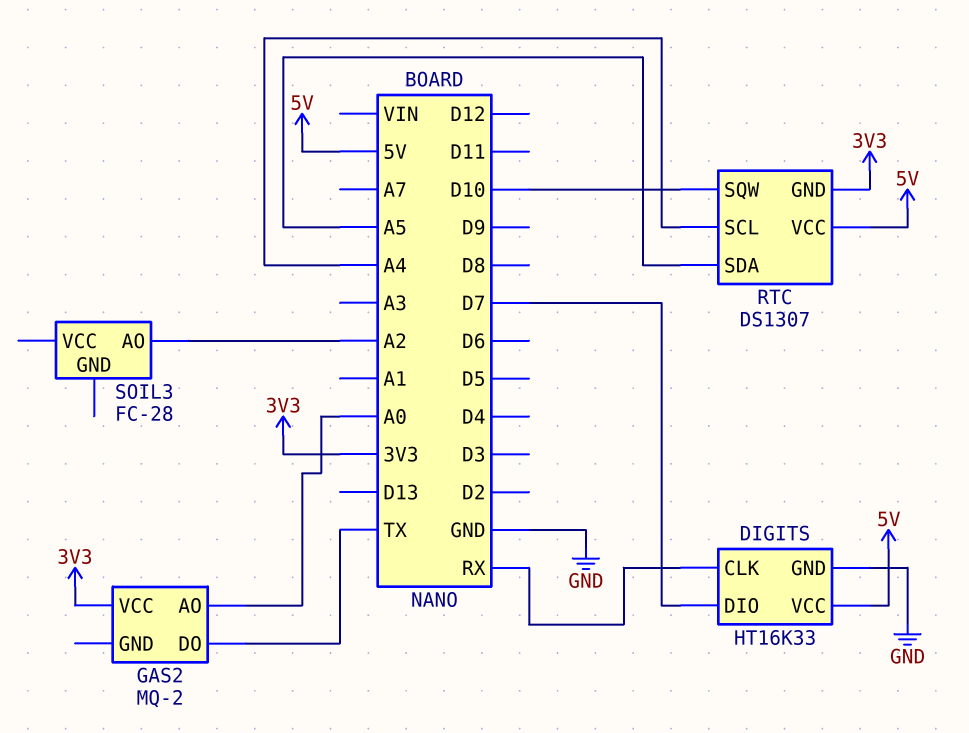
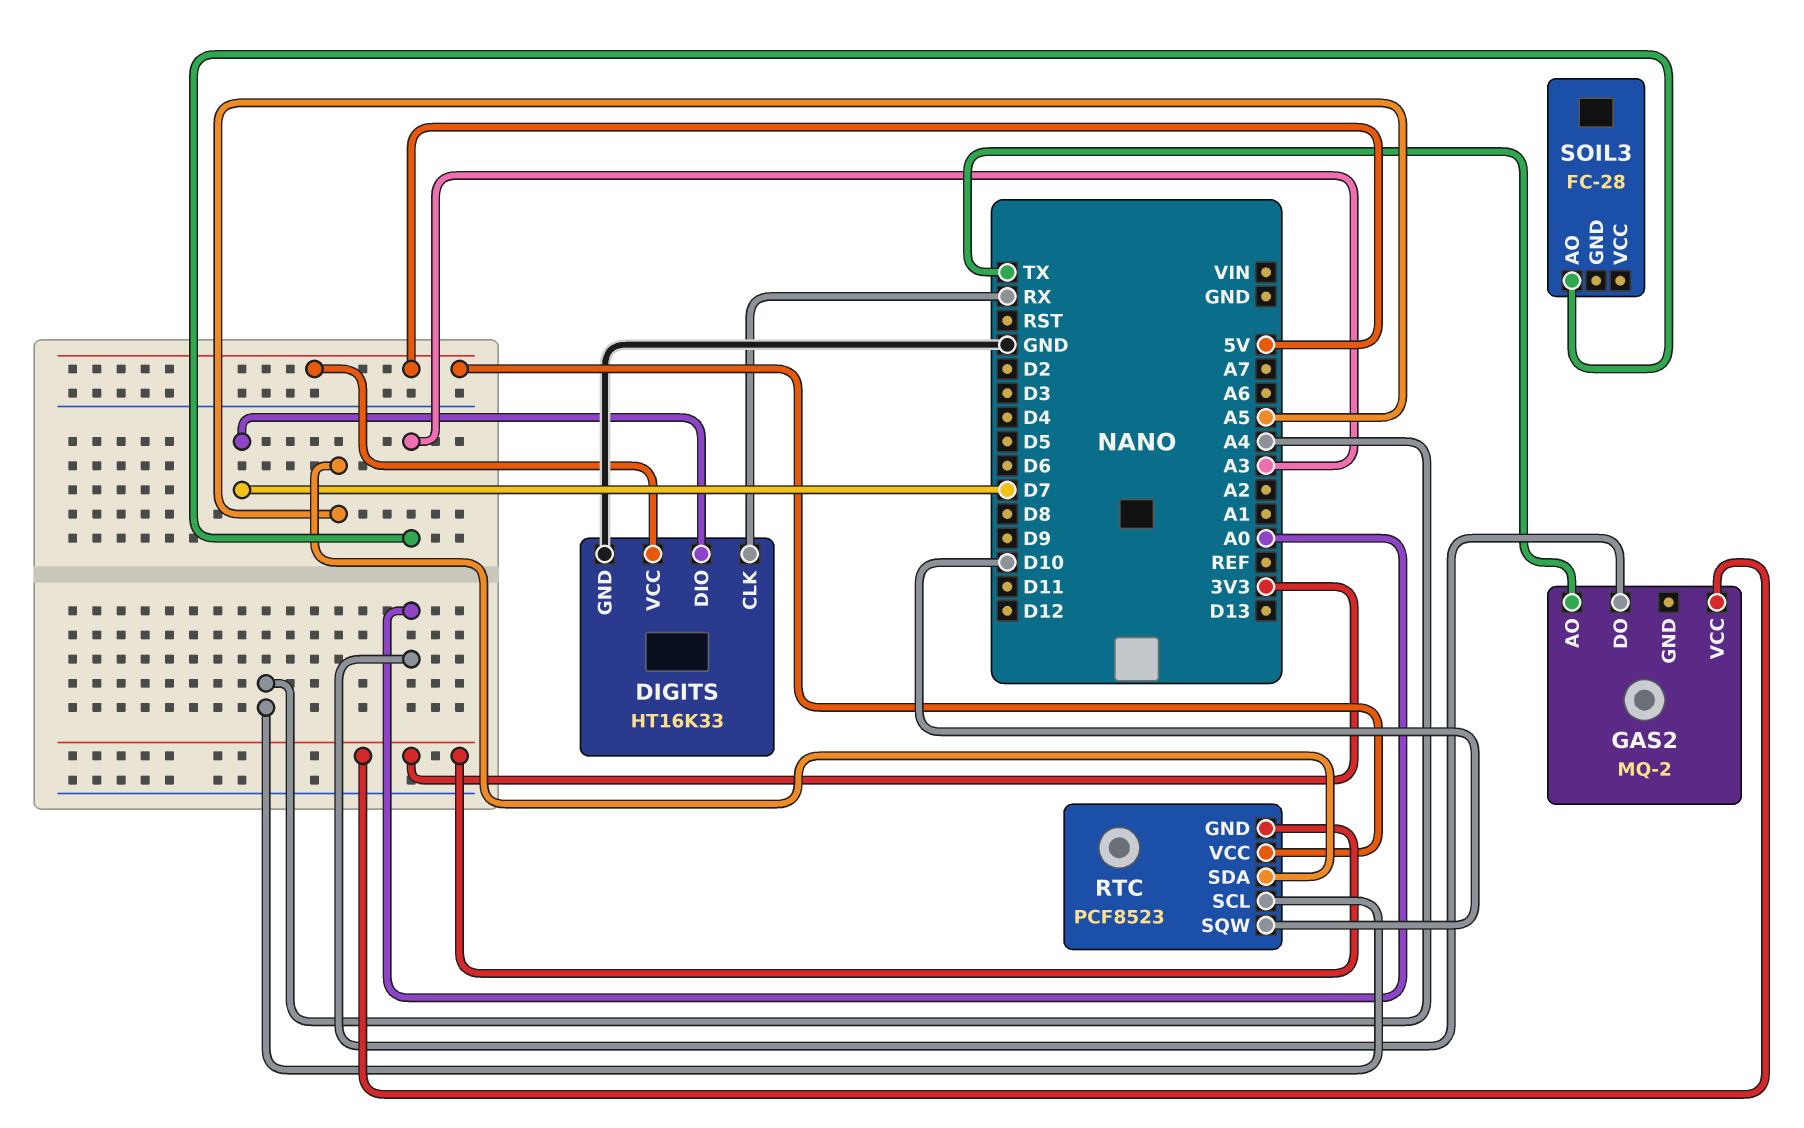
GAS2 pin AO: A0 -> TX
GAS2 pin DO: TX -> A0
RTC: DS1307 -> PCF8523
SOIL3 pin AO: A2 -> A3

